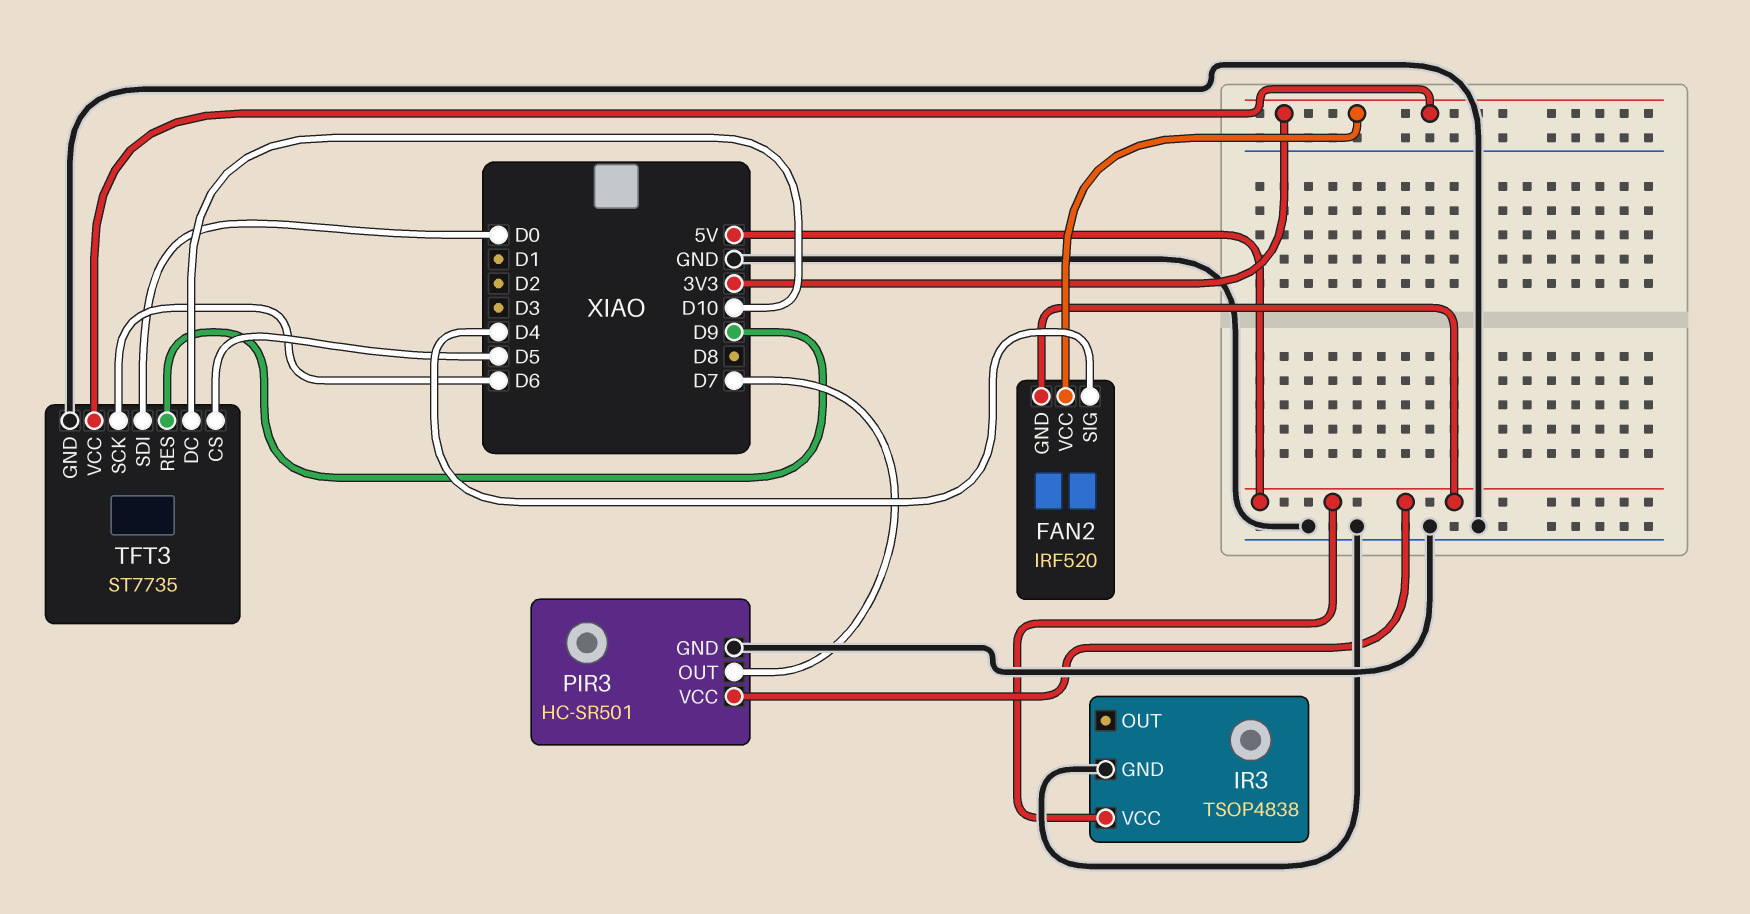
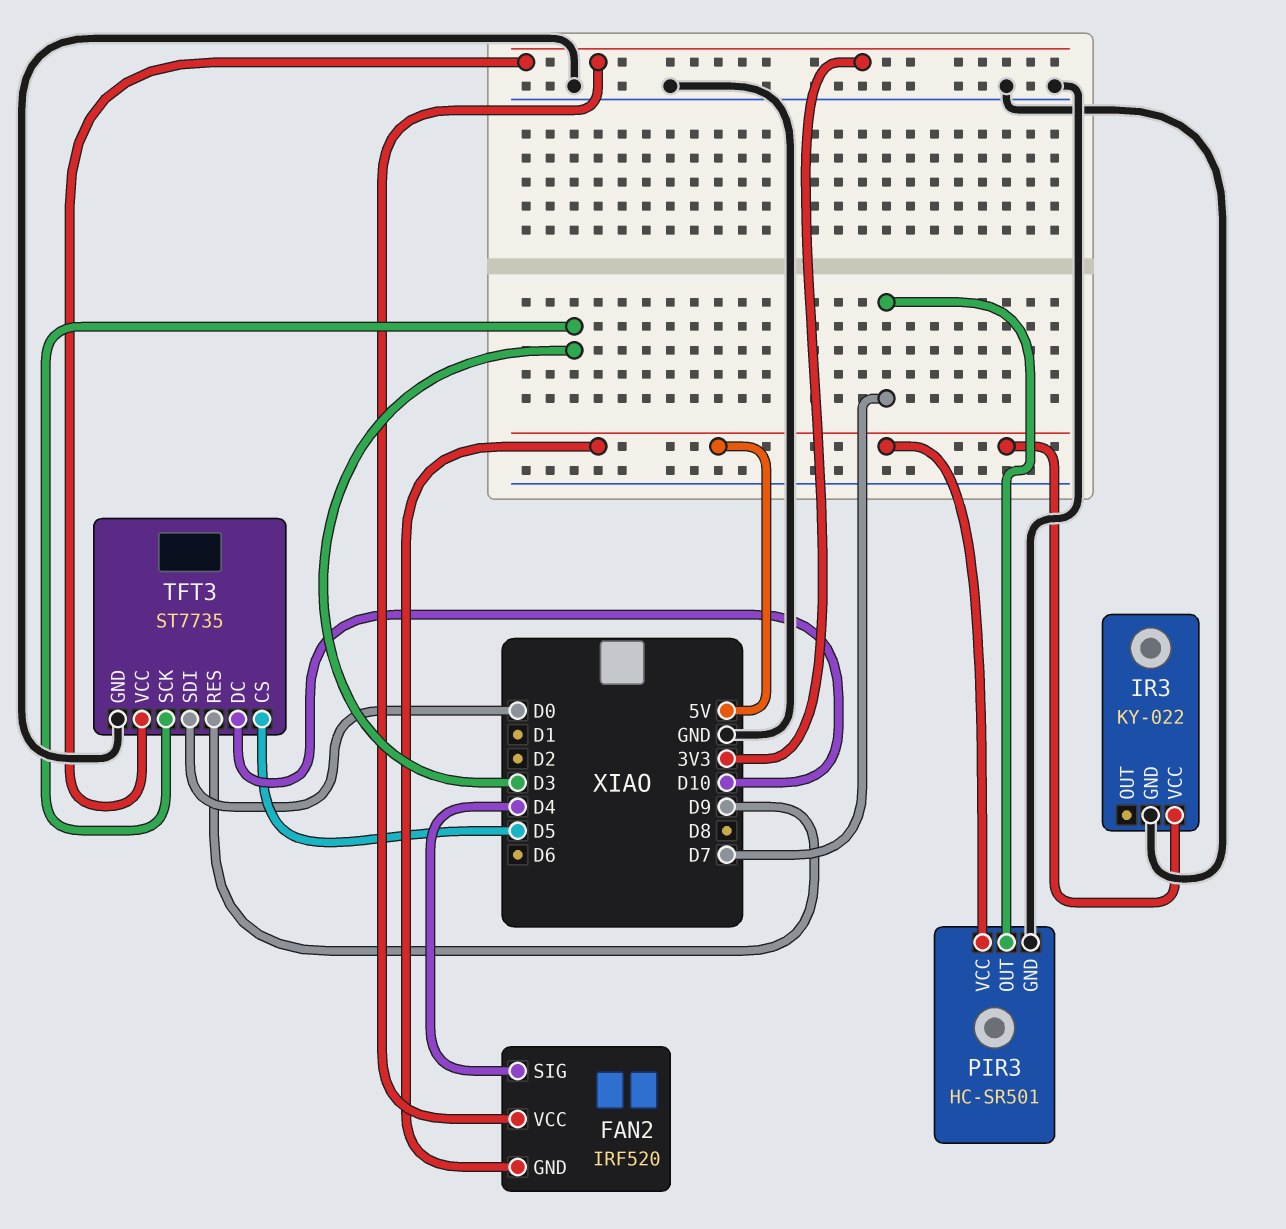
IR3: TSOP4838 -> KY-022
TFT3 pin SCK: D6 -> D3

